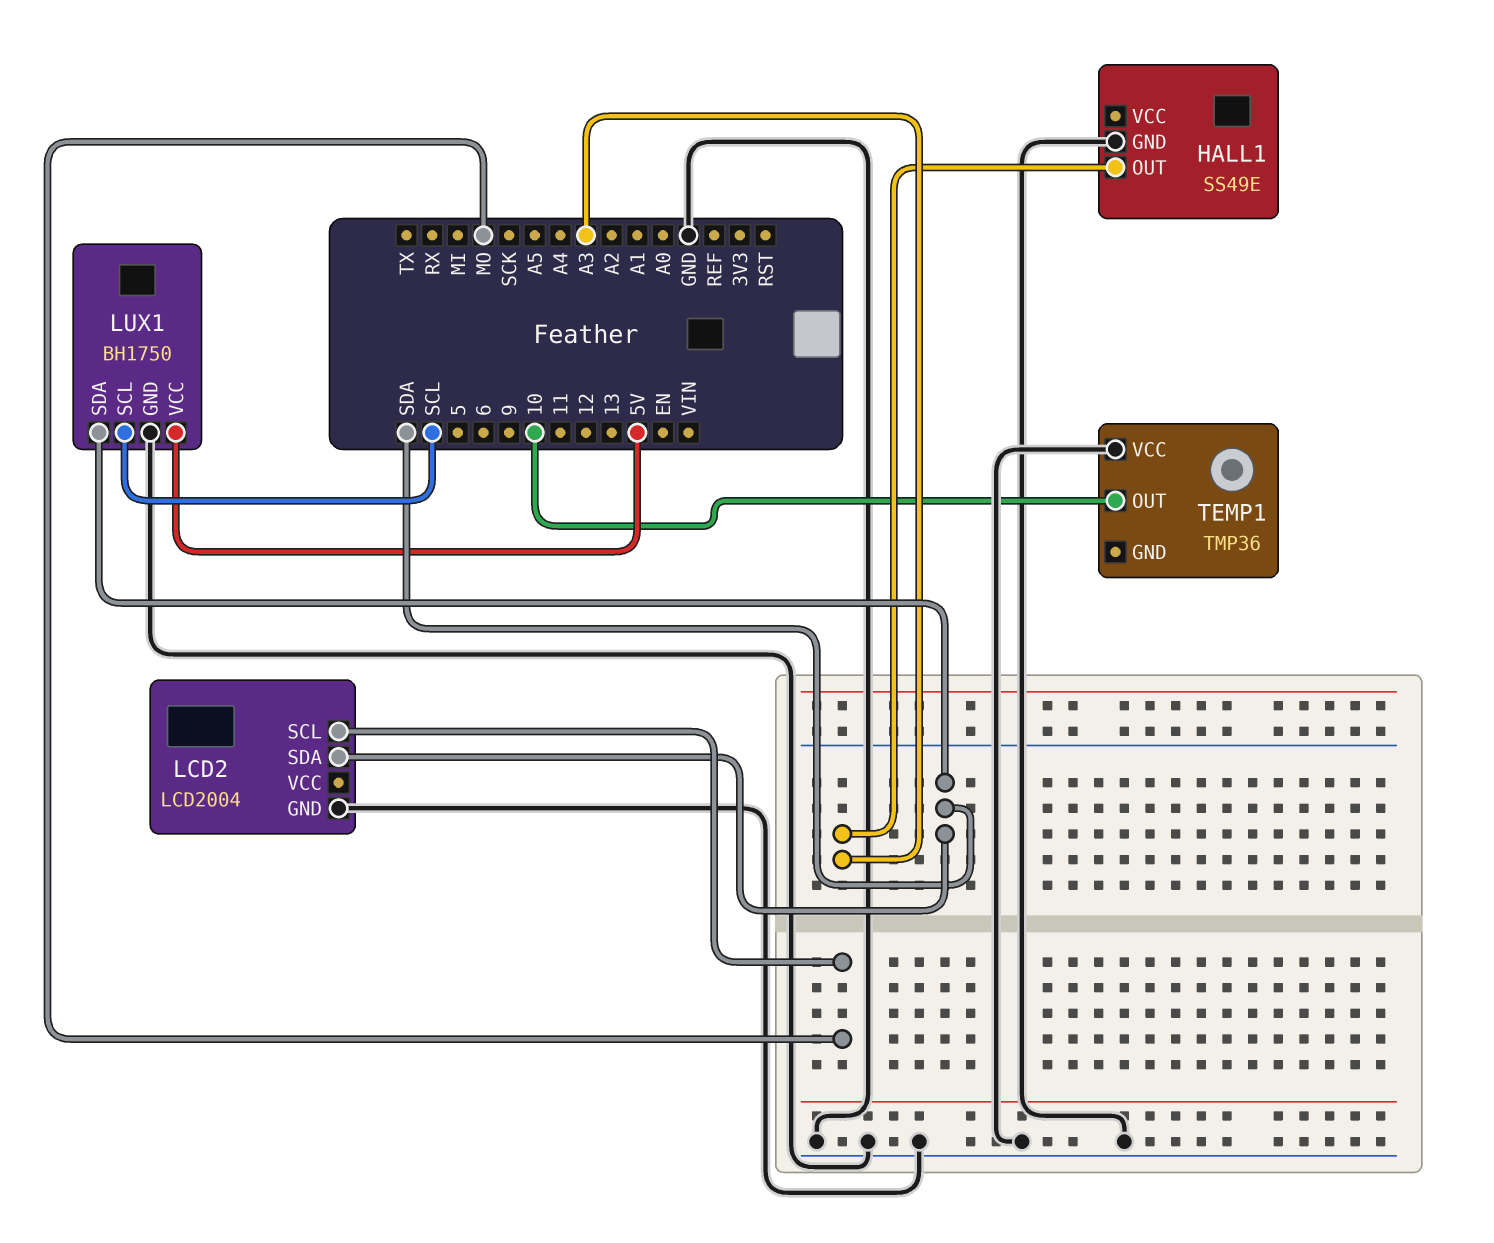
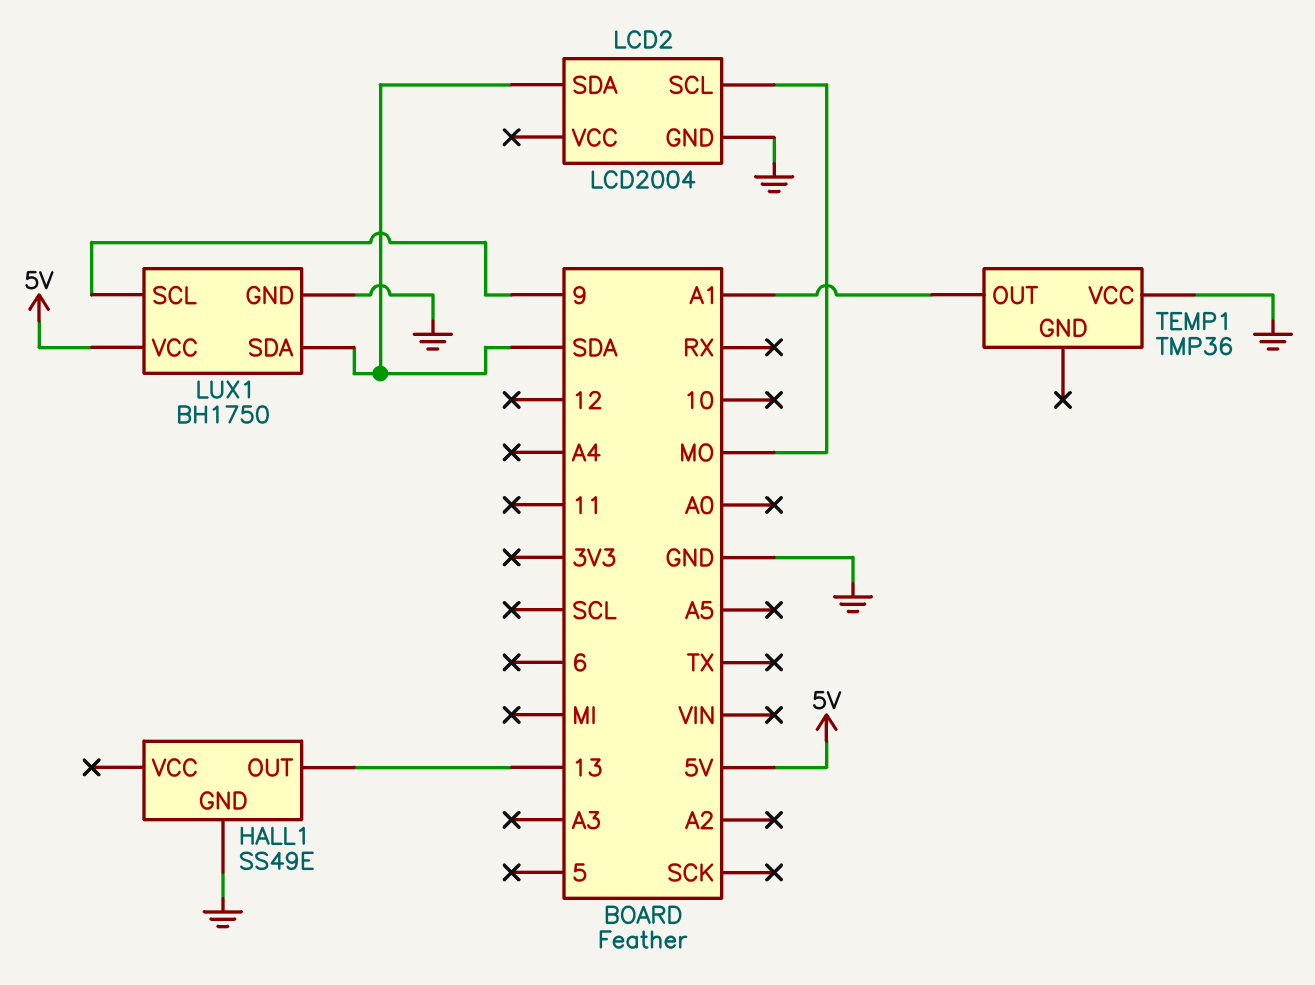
HALL1 pin OUT: A3 -> 13
LUX1 pin SCL: SCL -> 9
TEMP1 pin OUT: 10 -> A1

